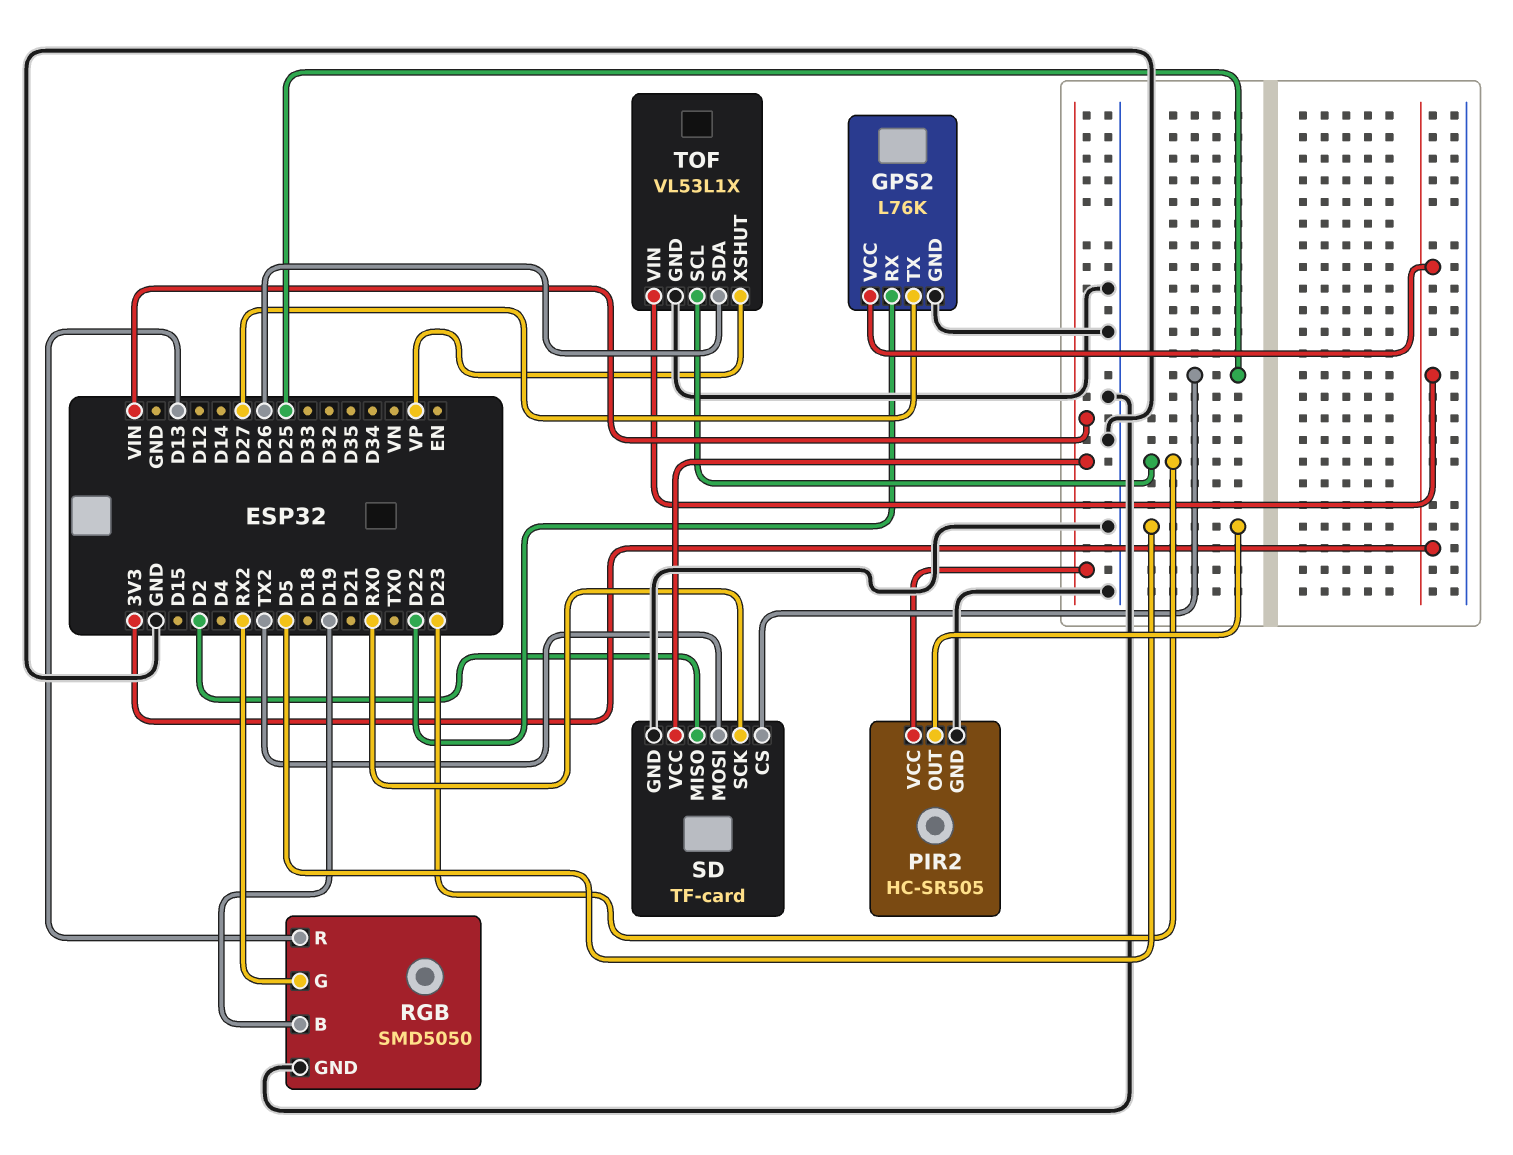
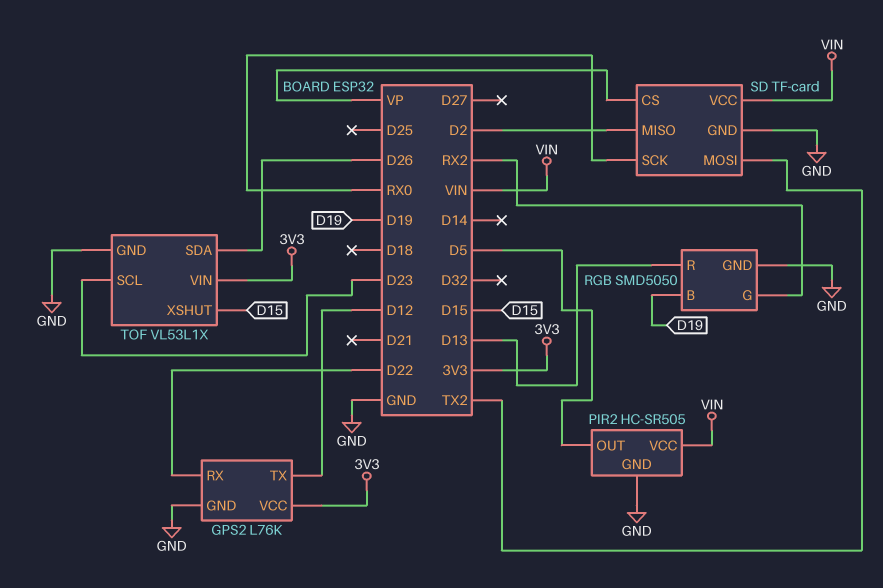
GPS2 pin TX: D27 -> D12
SD pin CS: D25 -> VP
TOF pin XSHUT: VP -> D15

